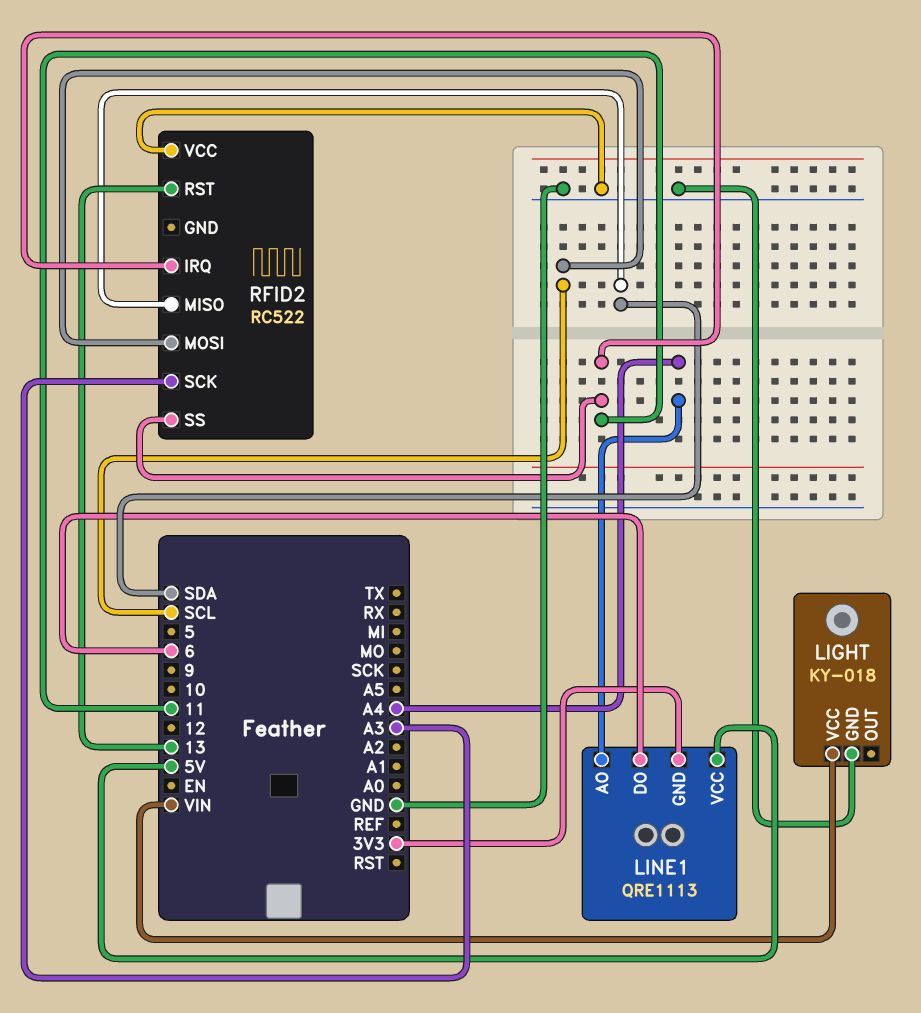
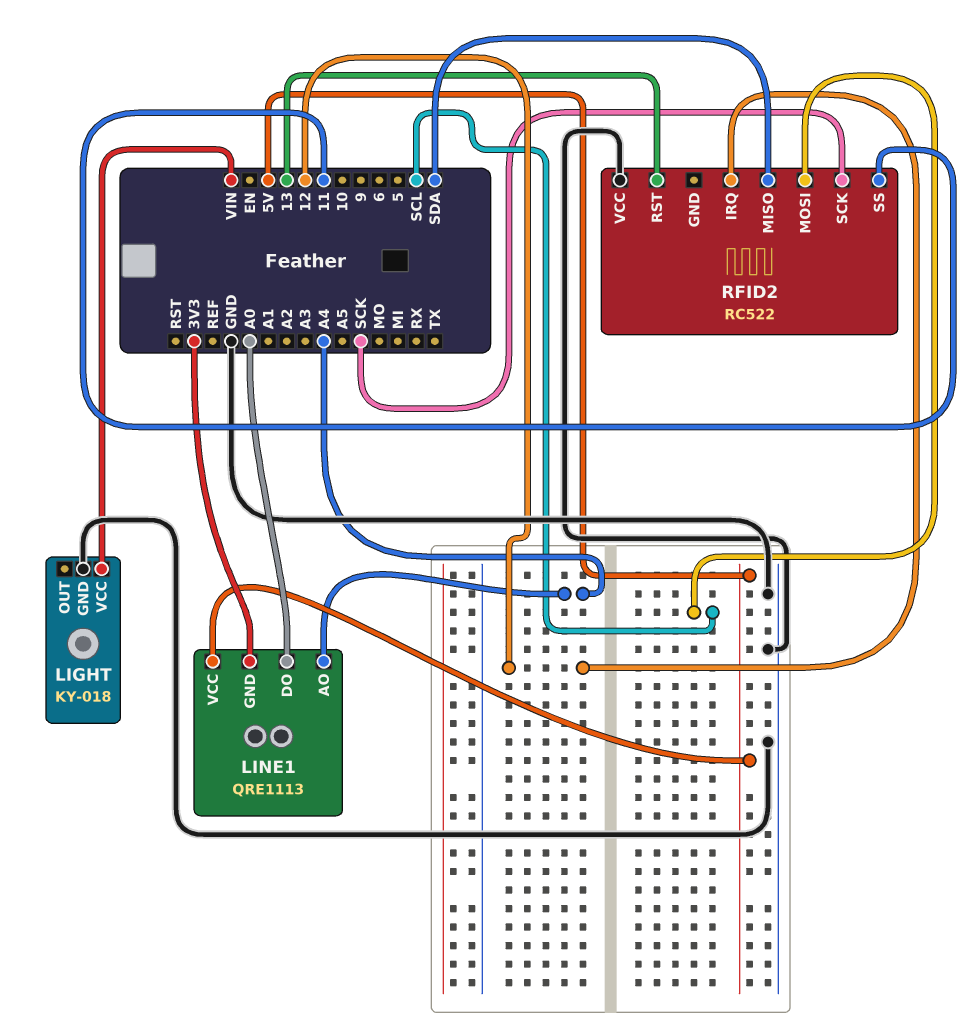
LINE1 pin DO: 6 -> A0
RFID2 pin IRQ: 11 -> 12
RFID2 pin SCK: A3 -> SCK

